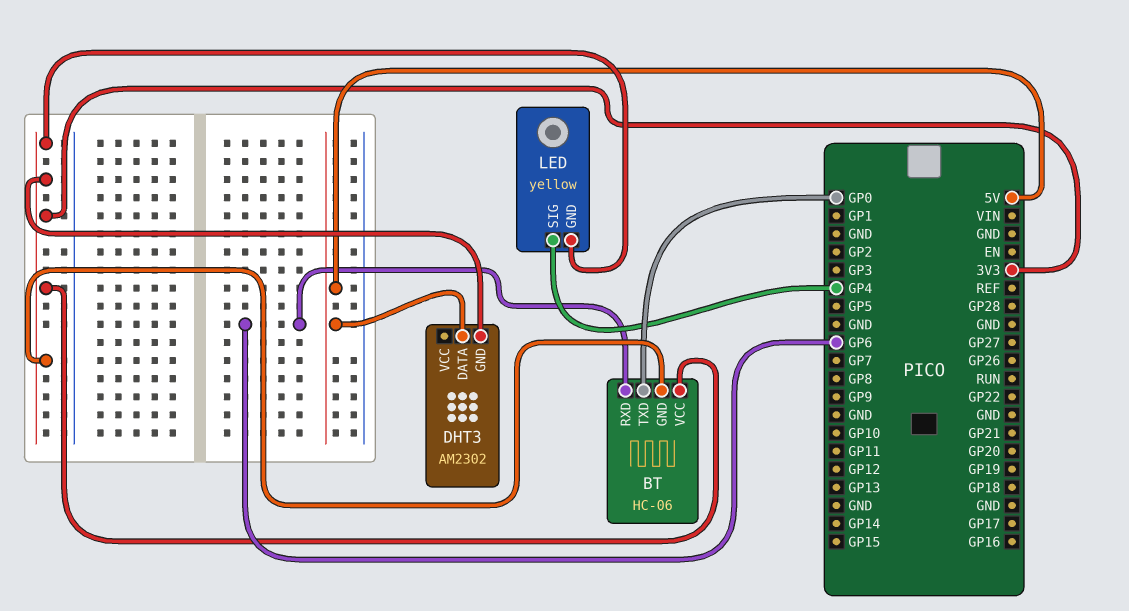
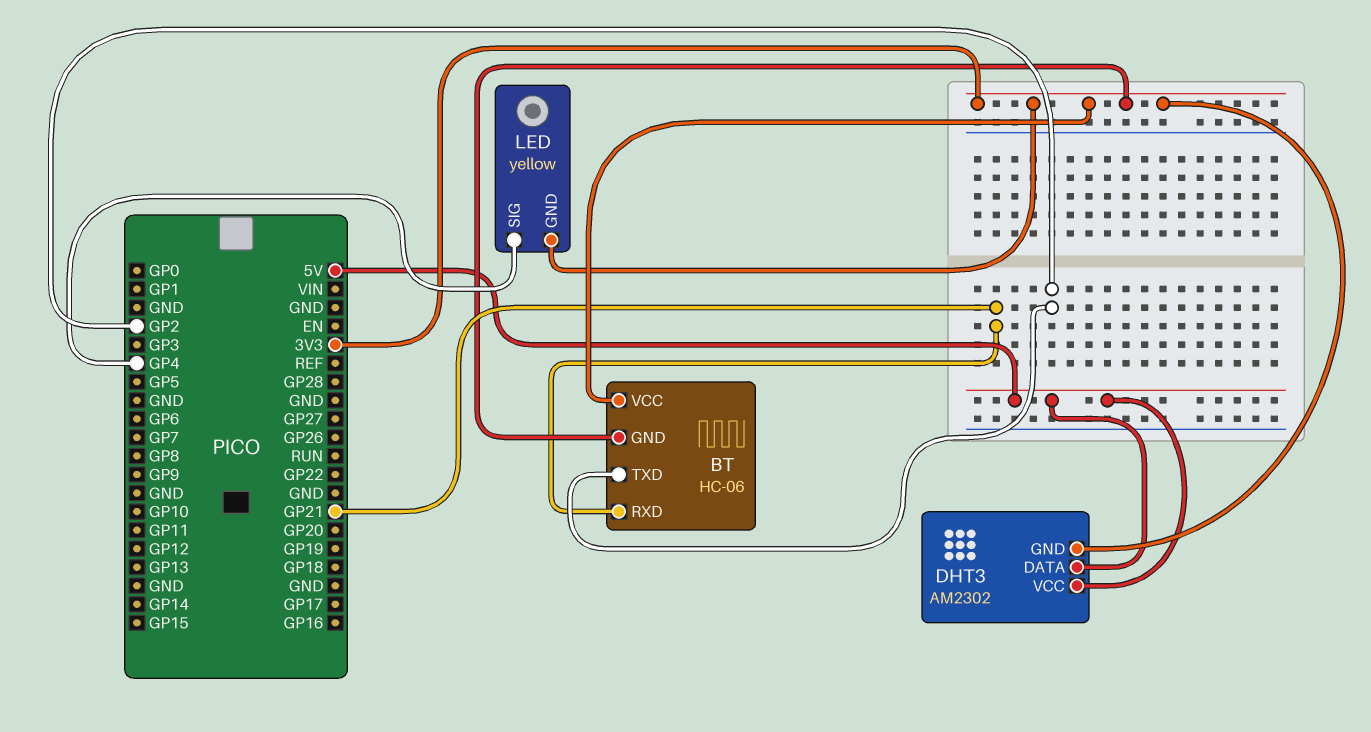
BT pin RXD: GP6 -> GP21
BT pin TXD: GP0 -> GP2
DHT3 pin VCC: none -> 5V

